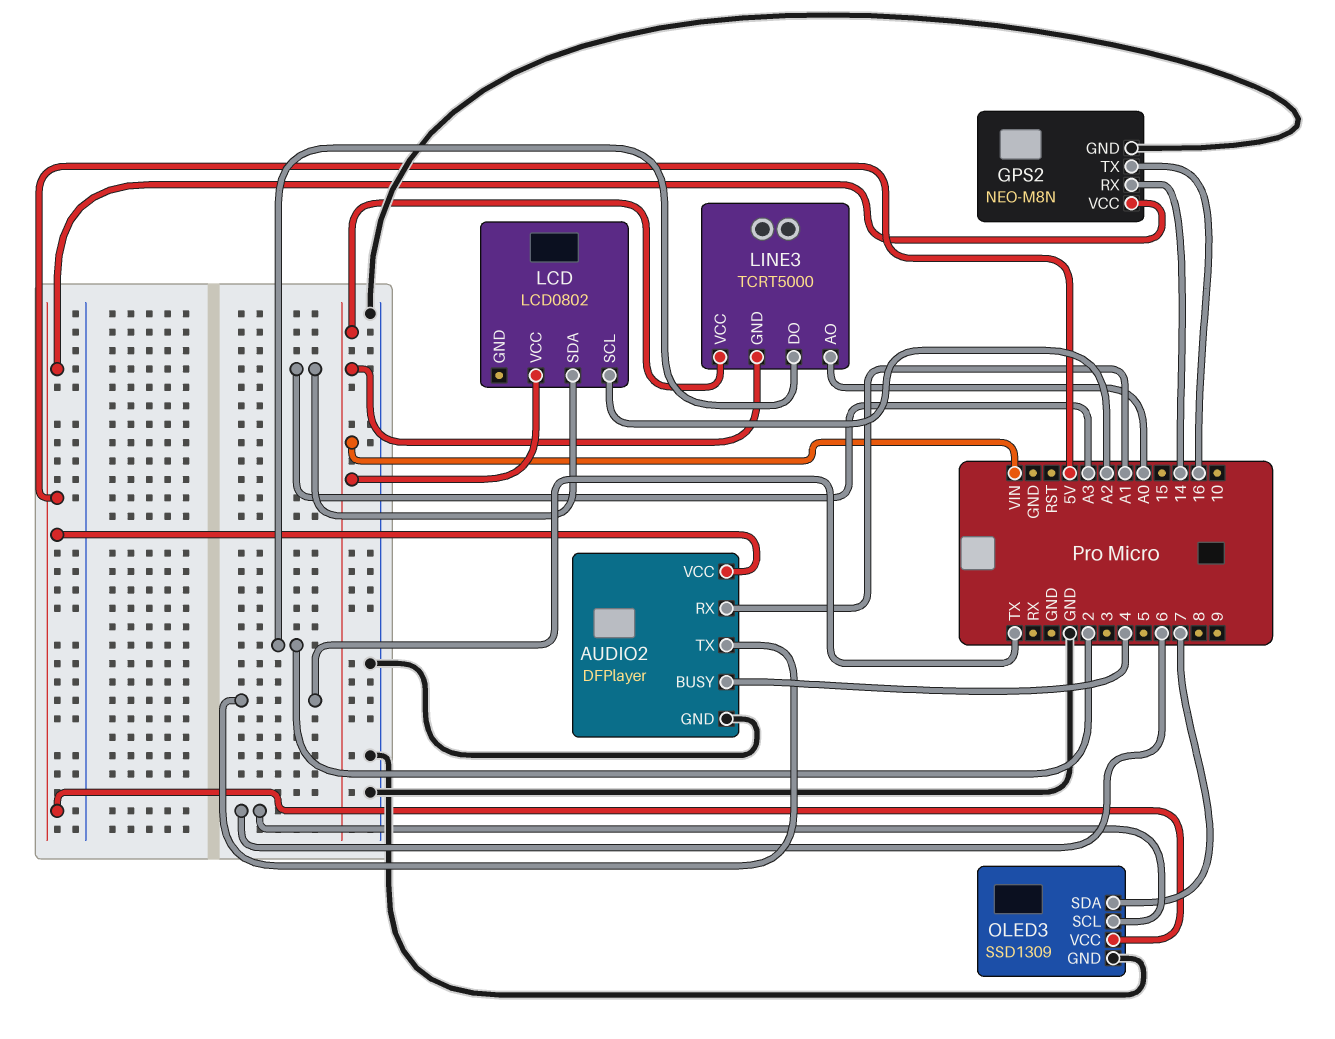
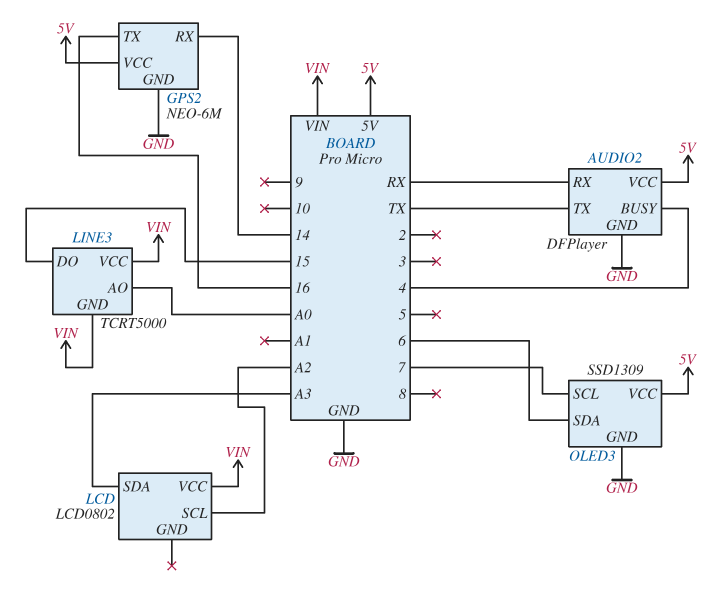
AUDIO2 pin RX: A1 -> RX
GPS2: NEO-M8N -> NEO-6M
LINE3 pin DO: 2 -> 15
OLED3 pin SCL: 6 -> 7
OLED3 pin SDA: 7 -> 6

